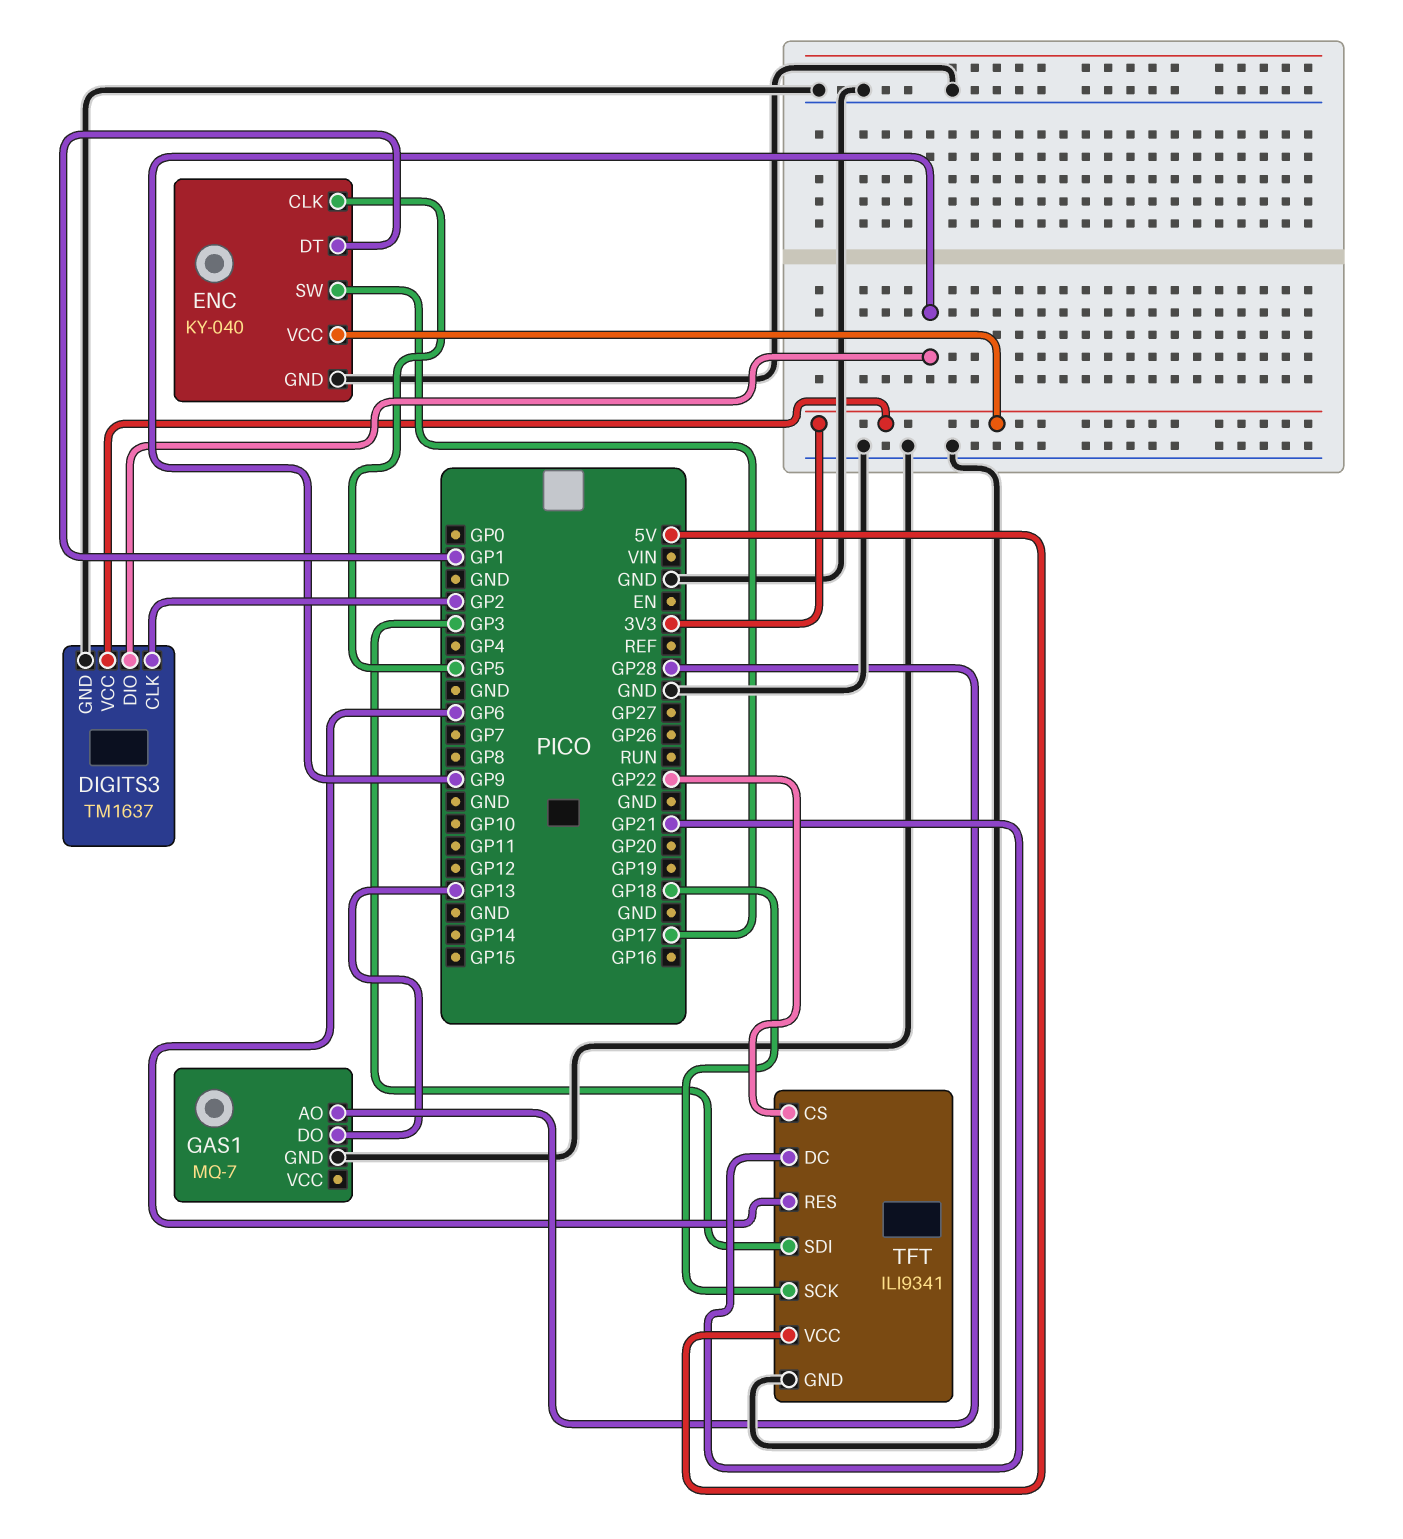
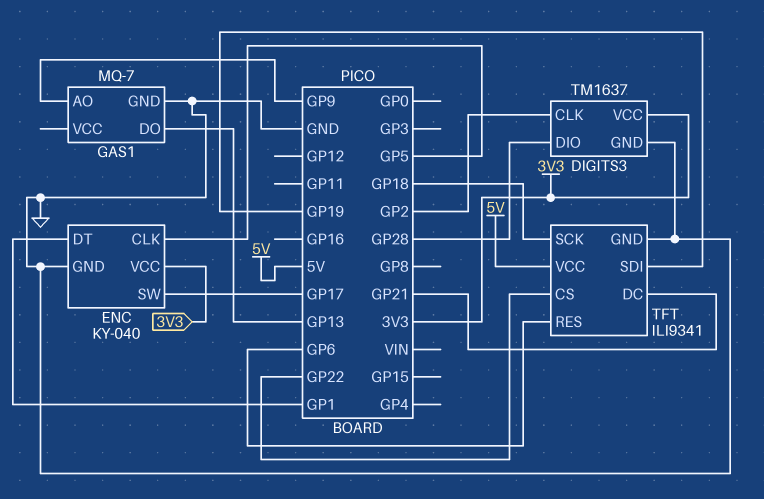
DIGITS3 pin DIO: GP9 -> GP28
GAS1 pin AO: GP28 -> GP9
TFT pin SDI: GP3 -> GP19

